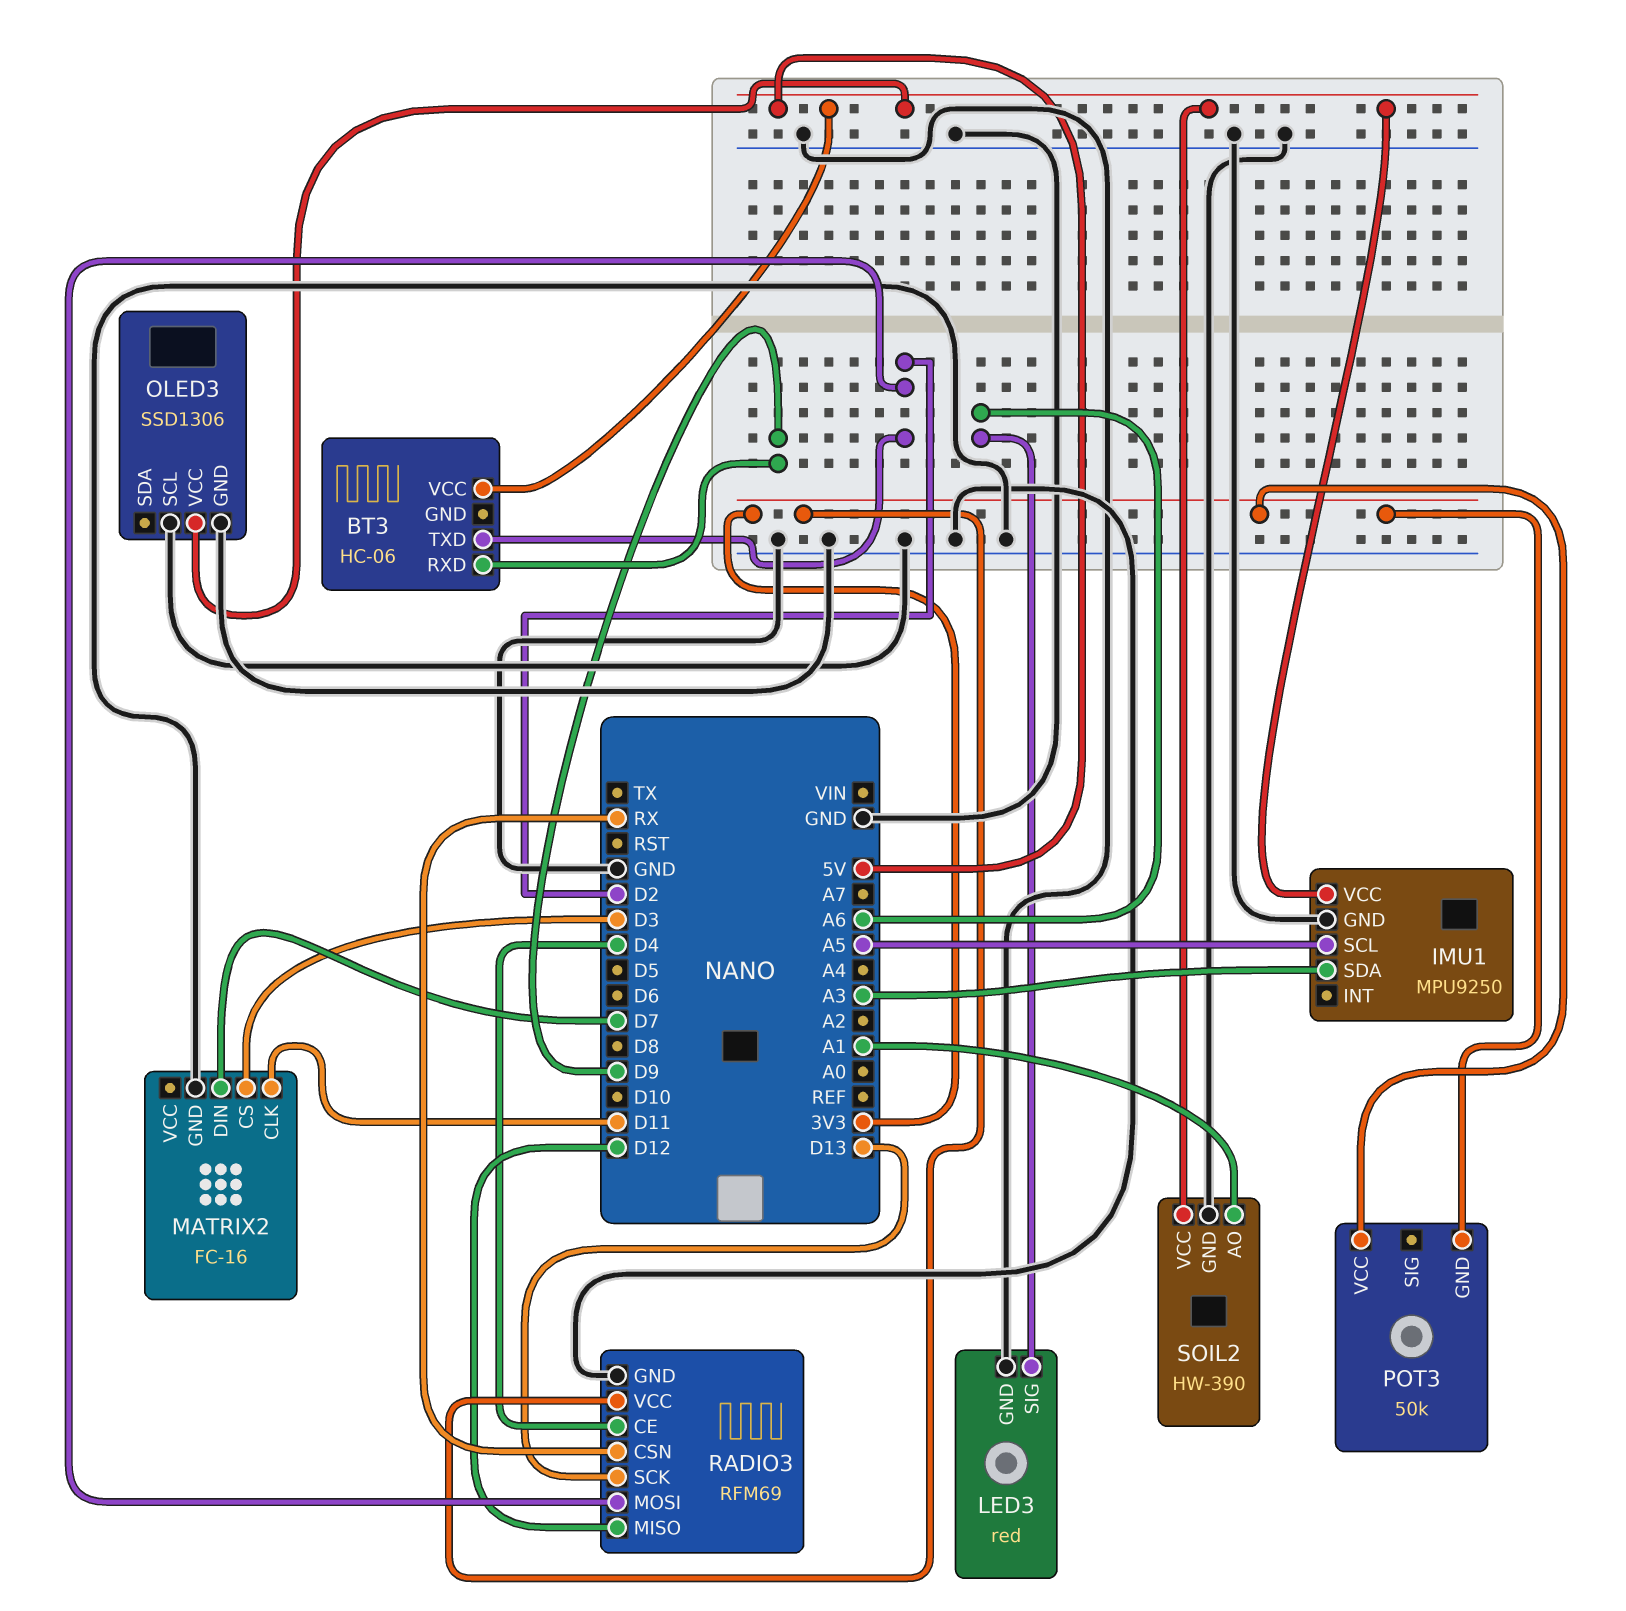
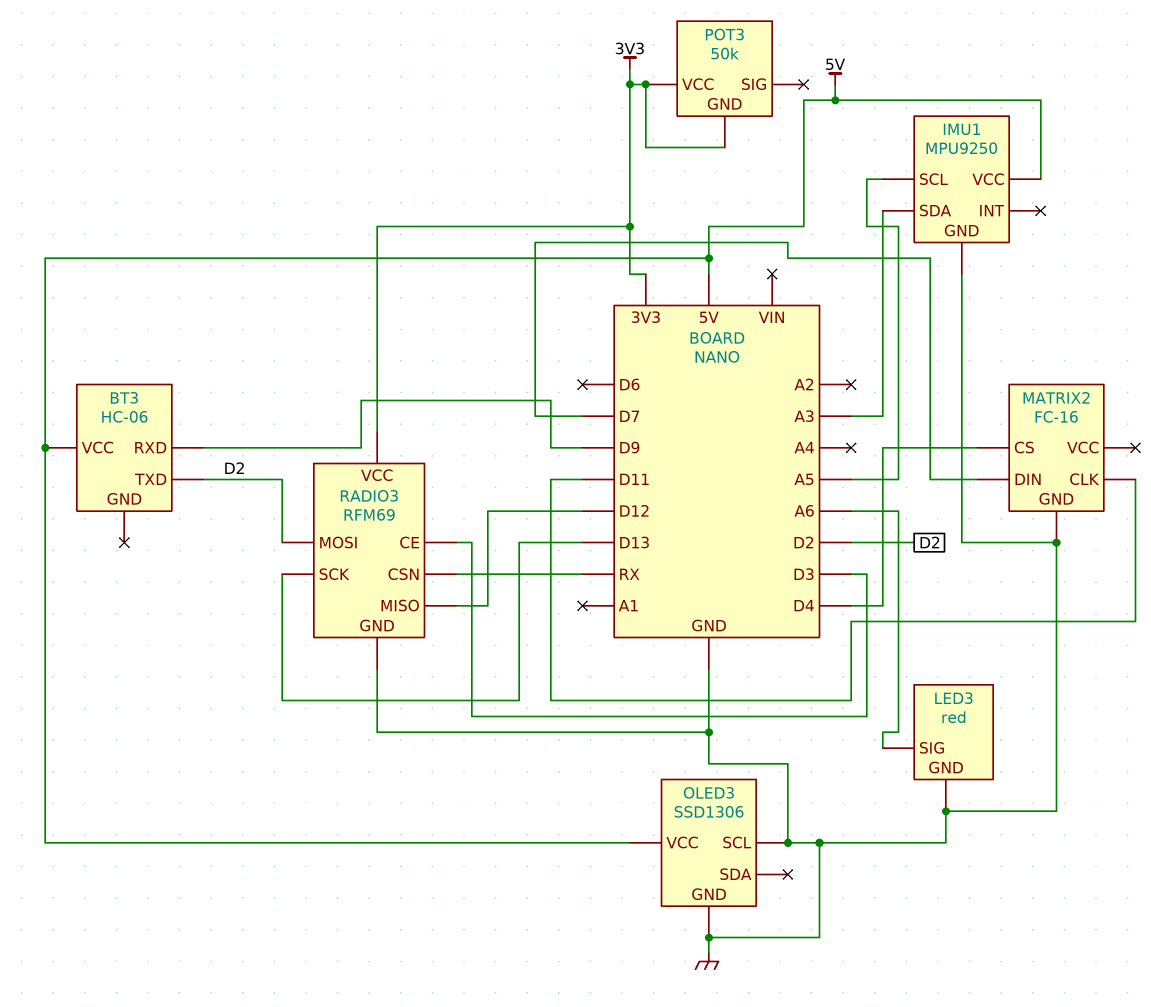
MATRIX2 pin CS: D3 -> D4
RADIO3 pin CE: D4 -> D3
SOIL2: HW-390 -> none
SOIL2 pin AO: A1 -> none
SOIL2 pin GND: GND -> none
SOIL2 pin VCC: 5V -> none

